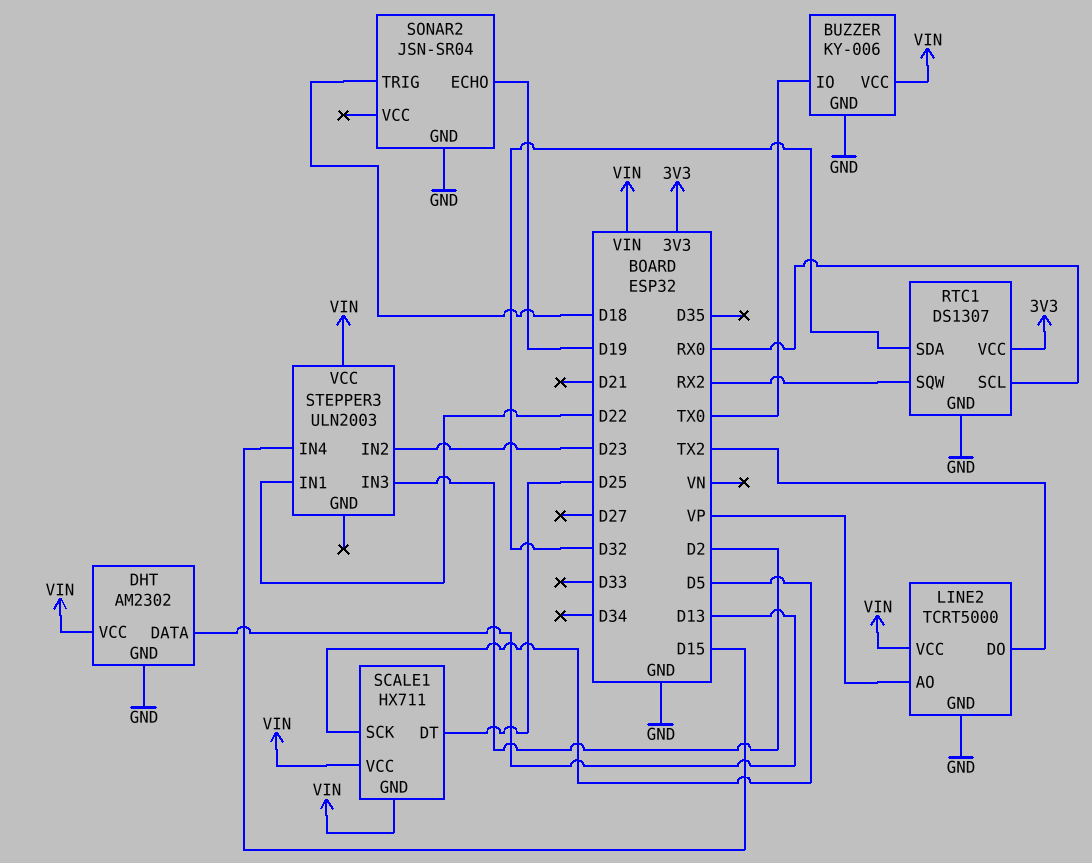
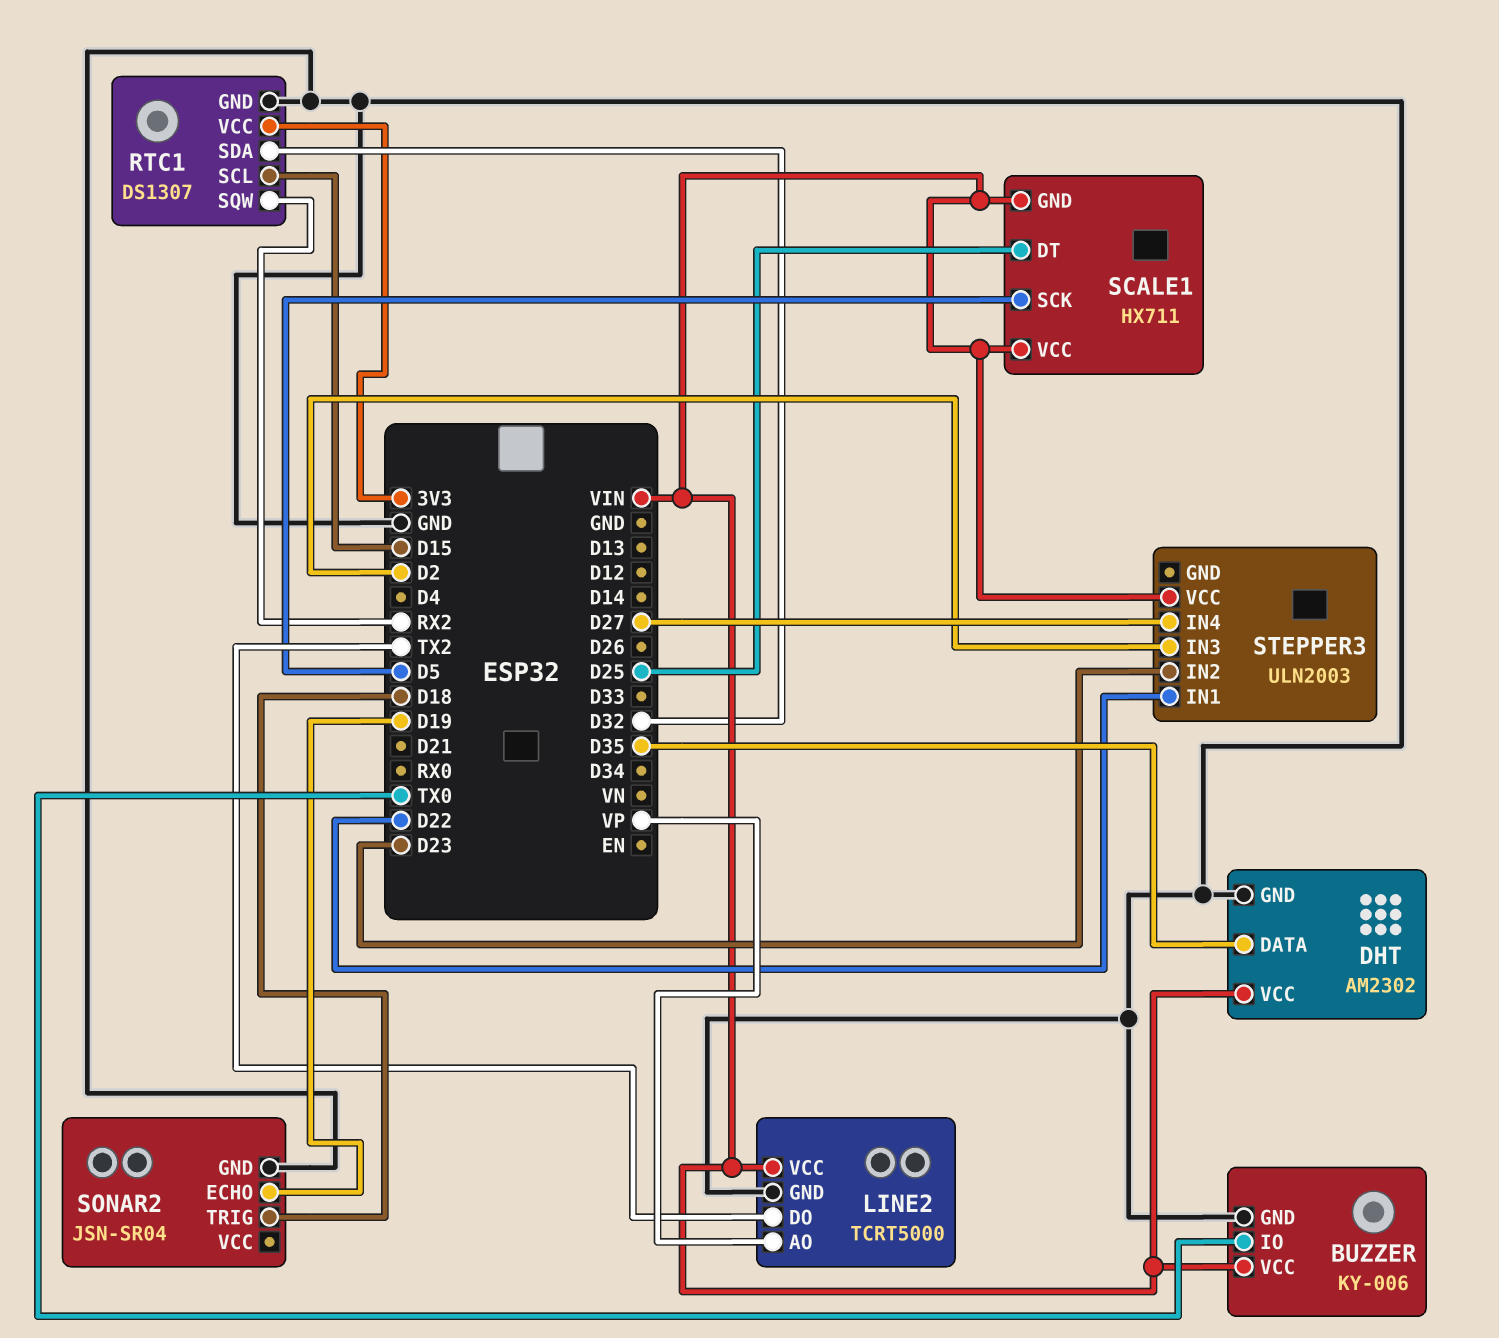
DHT pin DATA: D13 -> D35
RTC1 pin SCL: RX0 -> D15
STEPPER3 pin IN4: D15 -> D27

